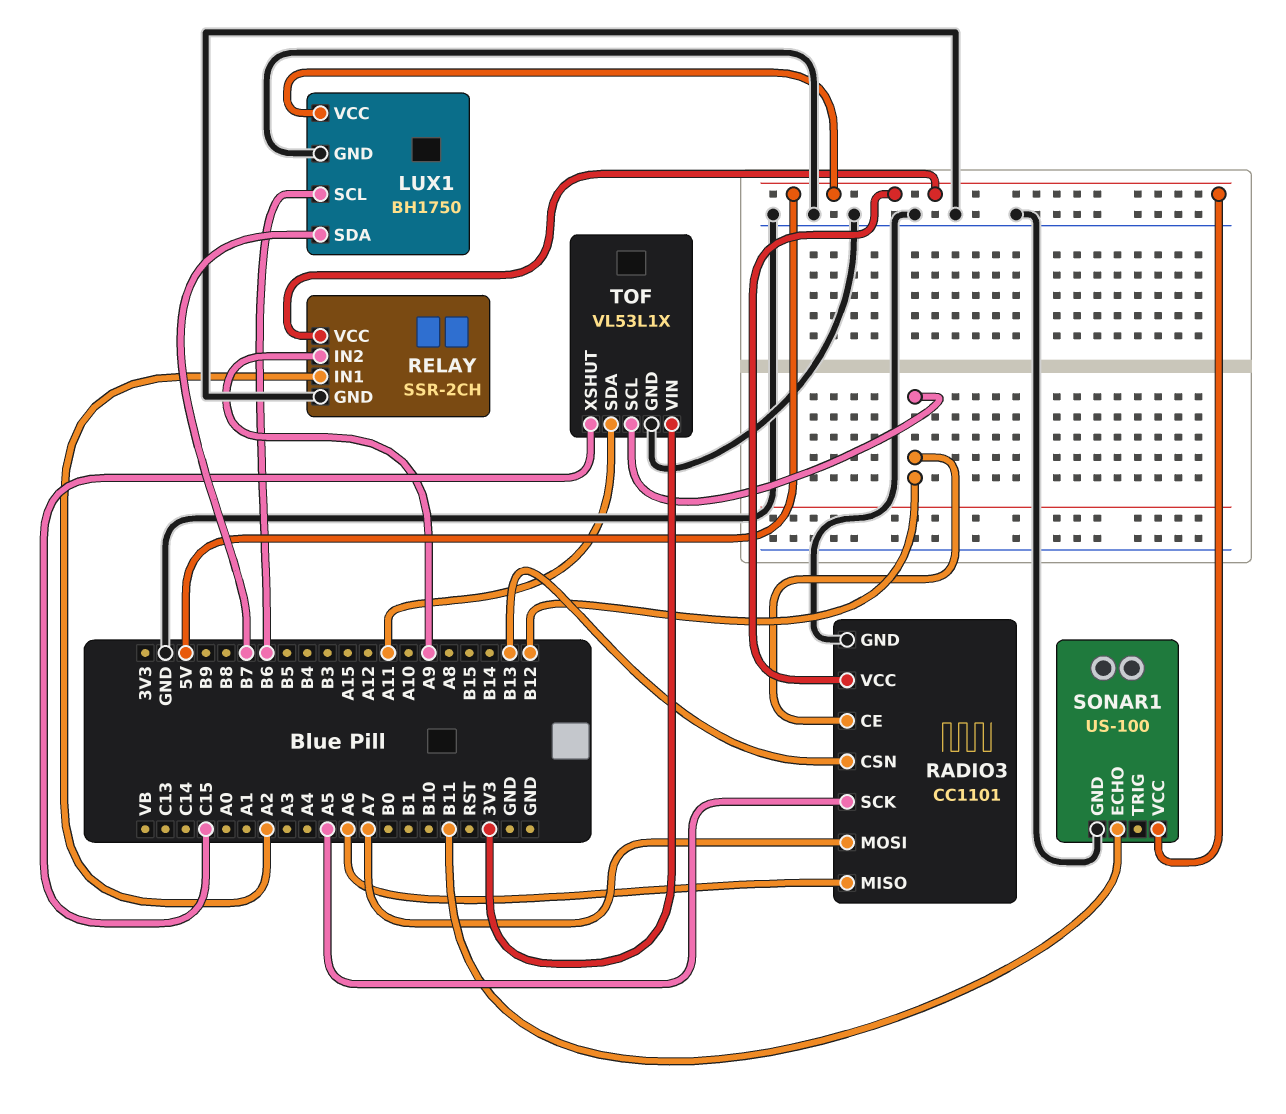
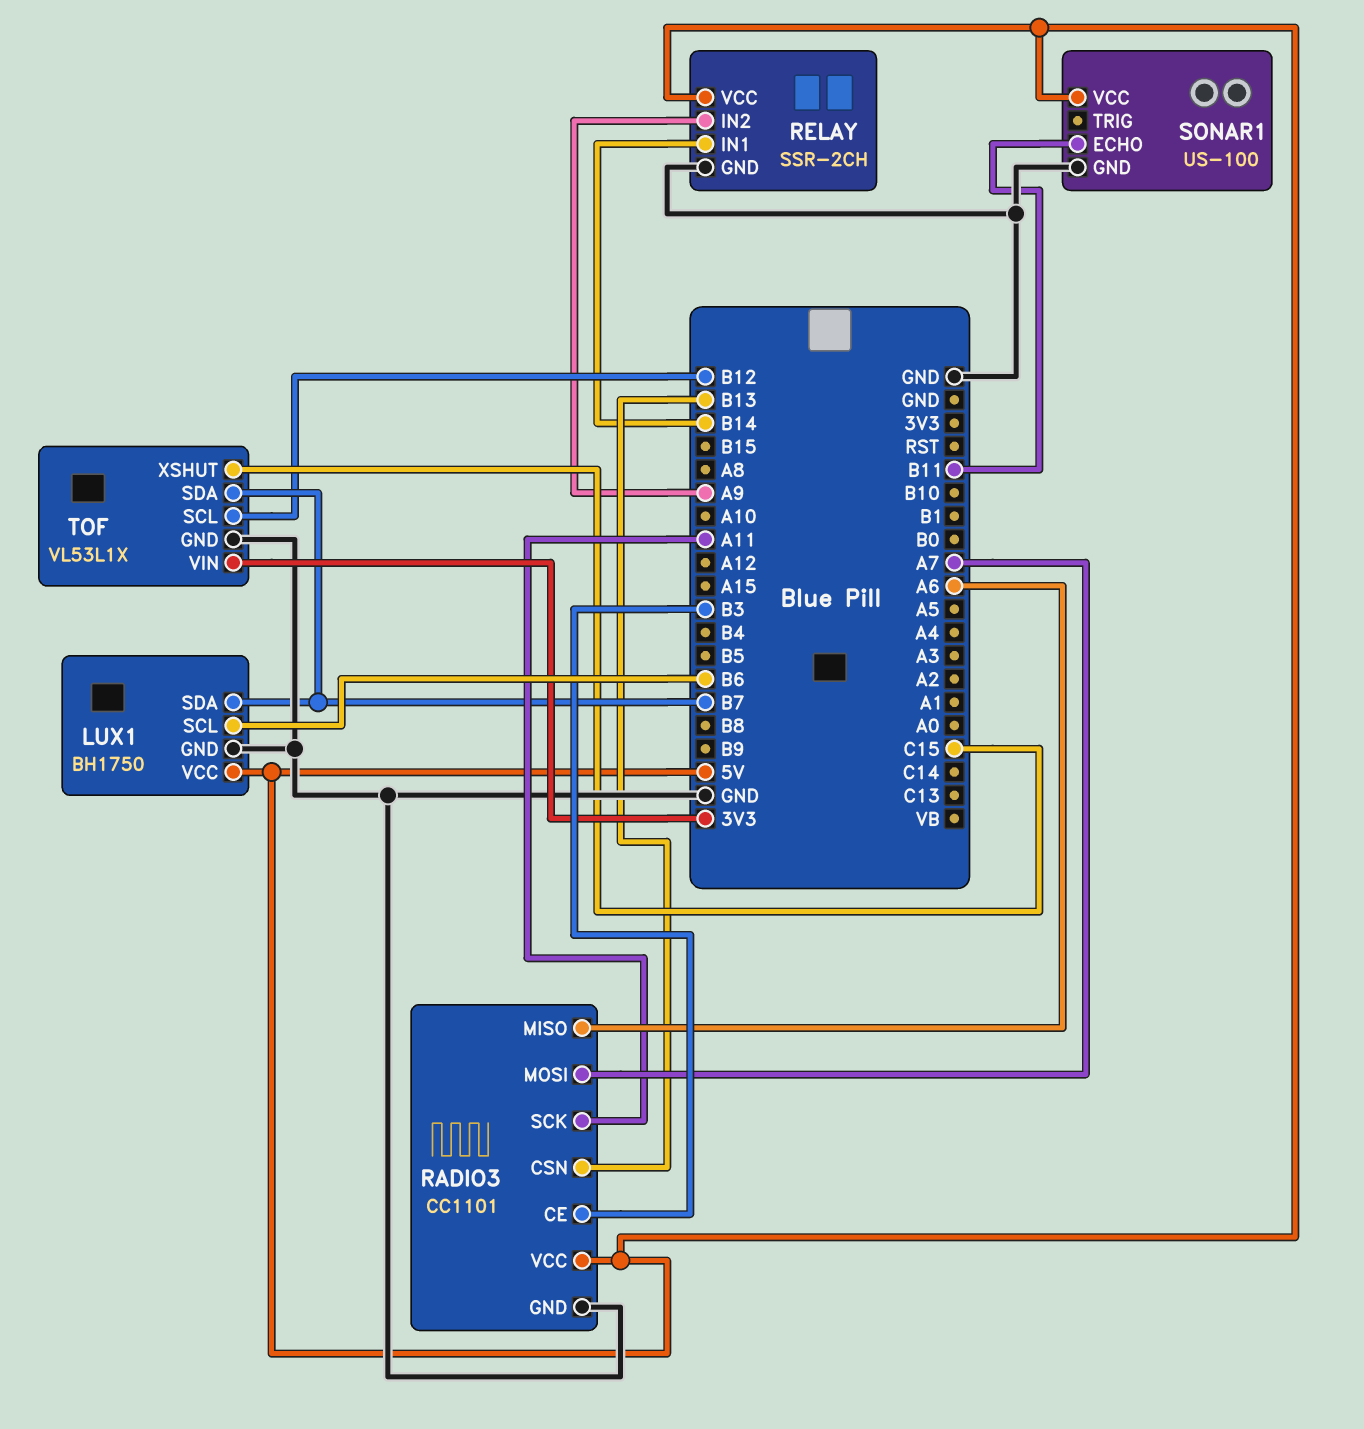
RADIO3 pin CE: B12 -> B3
RADIO3 pin SCK: A5 -> A11
RELAY pin IN1: A2 -> B14
TOF pin SDA: A11 -> B7

